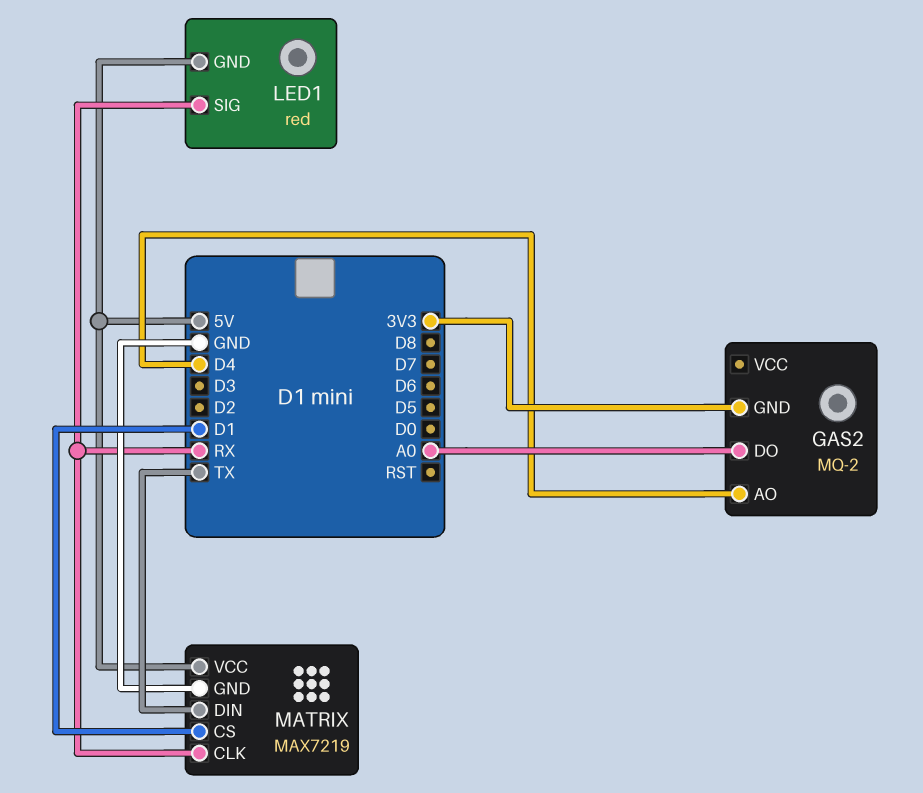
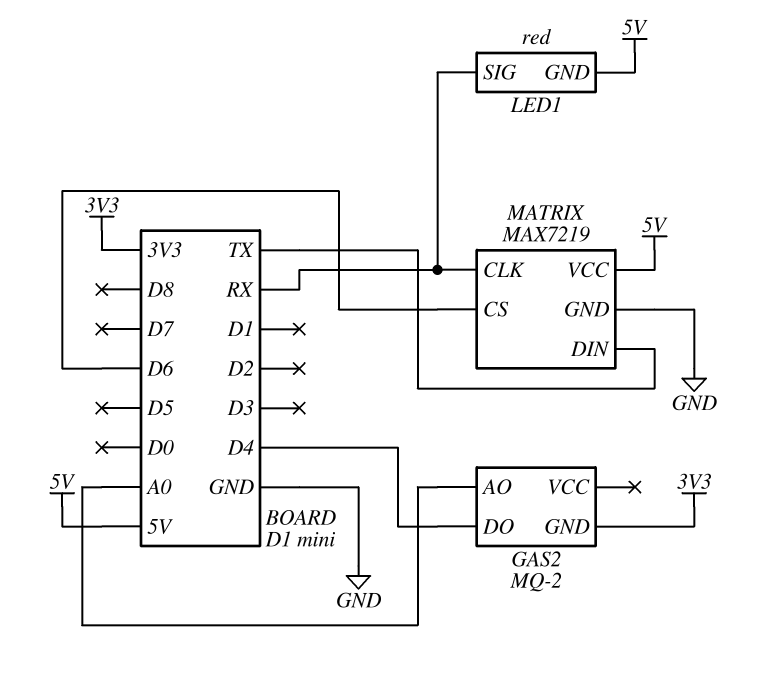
GAS2 pin AO: D4 -> A0
GAS2 pin DO: A0 -> D4
MATRIX pin CS: D1 -> D6

